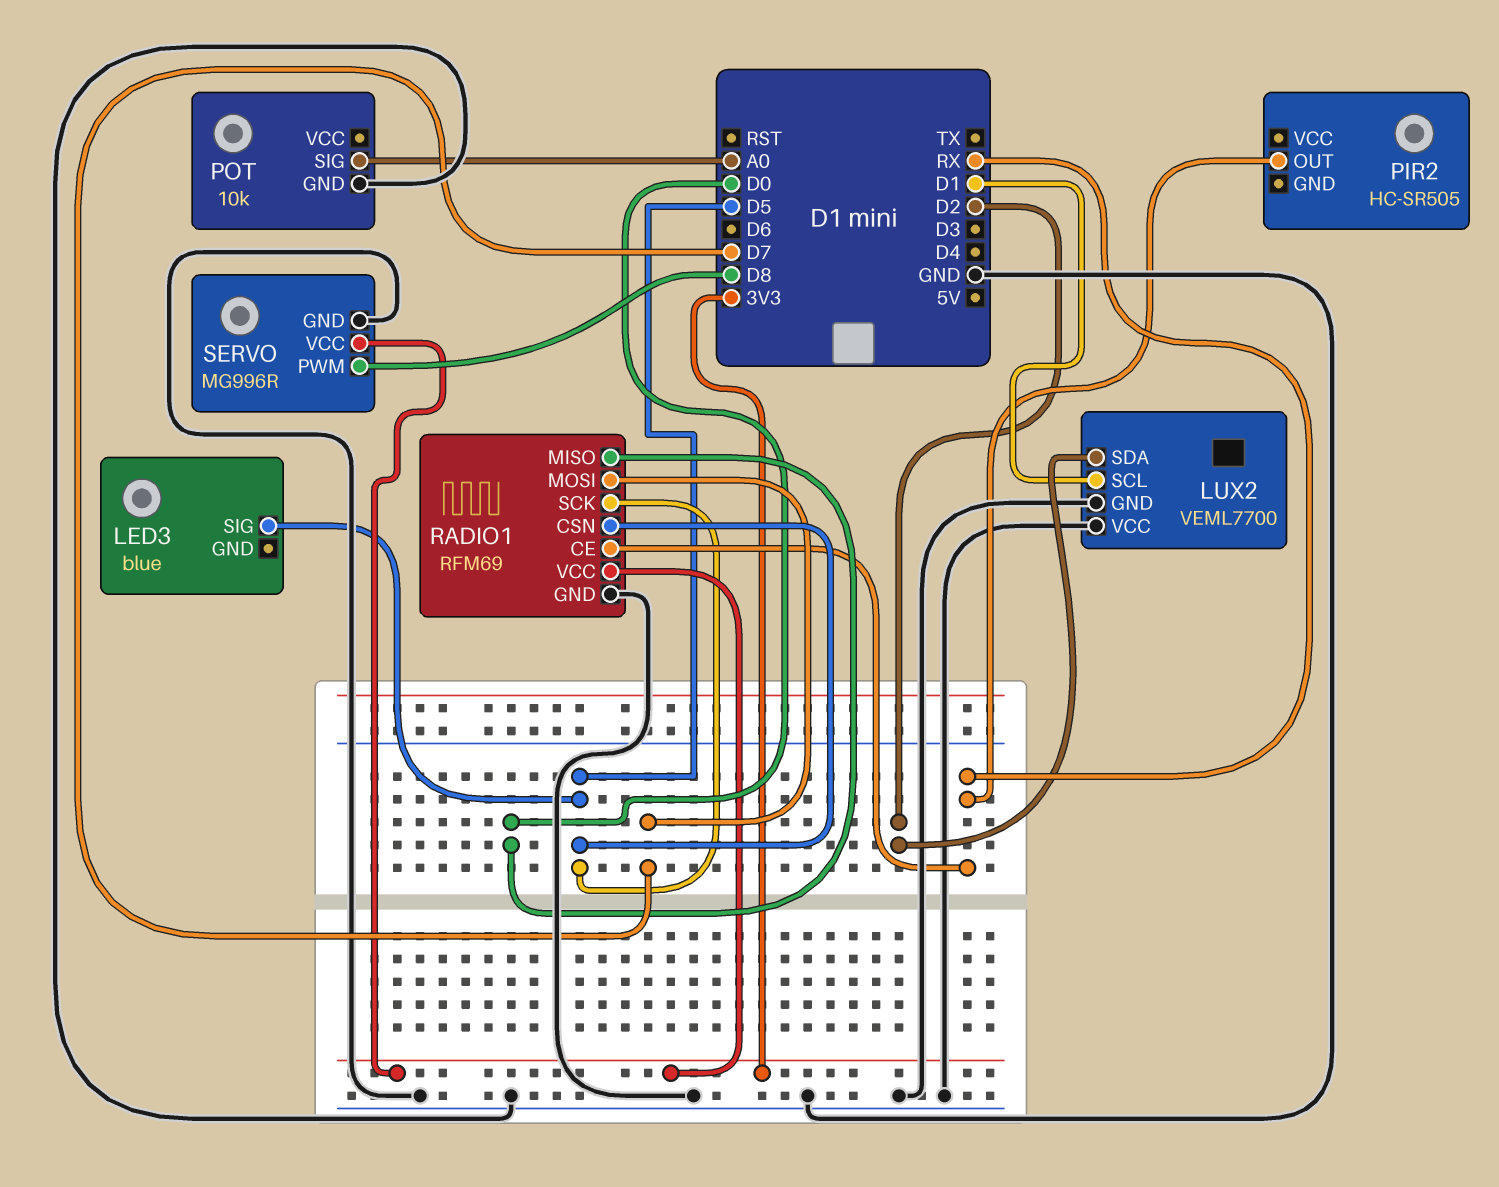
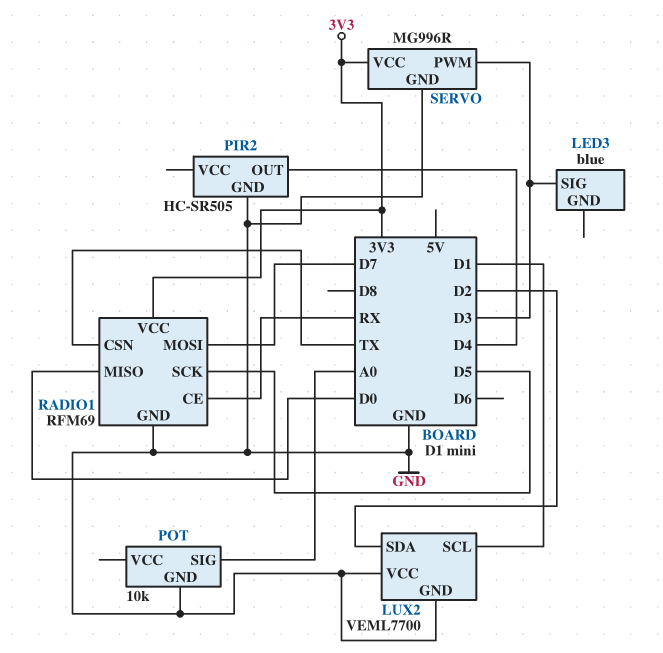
LED3 pin SIG: D5 -> D3
PIR2 pin GND: none -> GND
PIR2 pin OUT: RX -> D4
RADIO1 pin CSN: D5 -> TX
SERVO pin PWM: D8 -> D3

